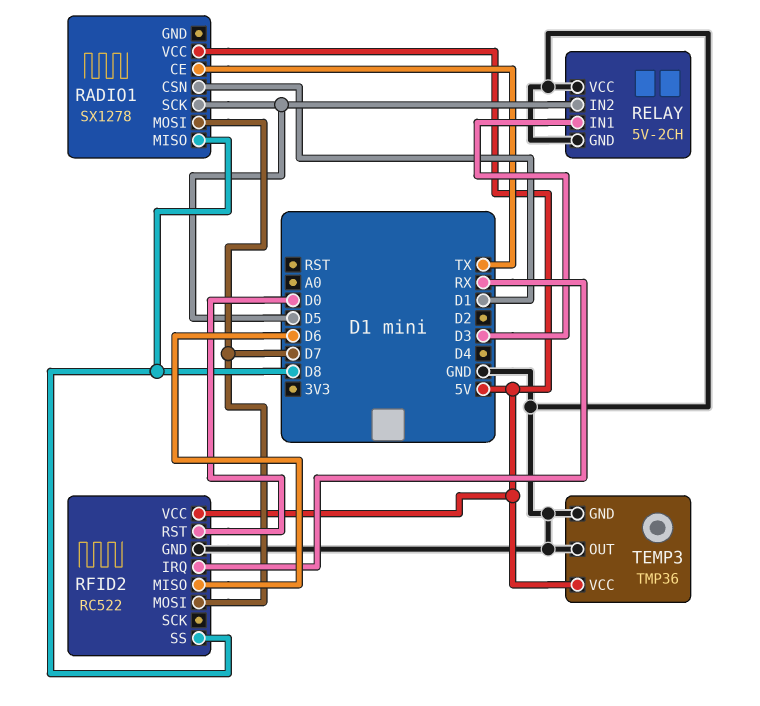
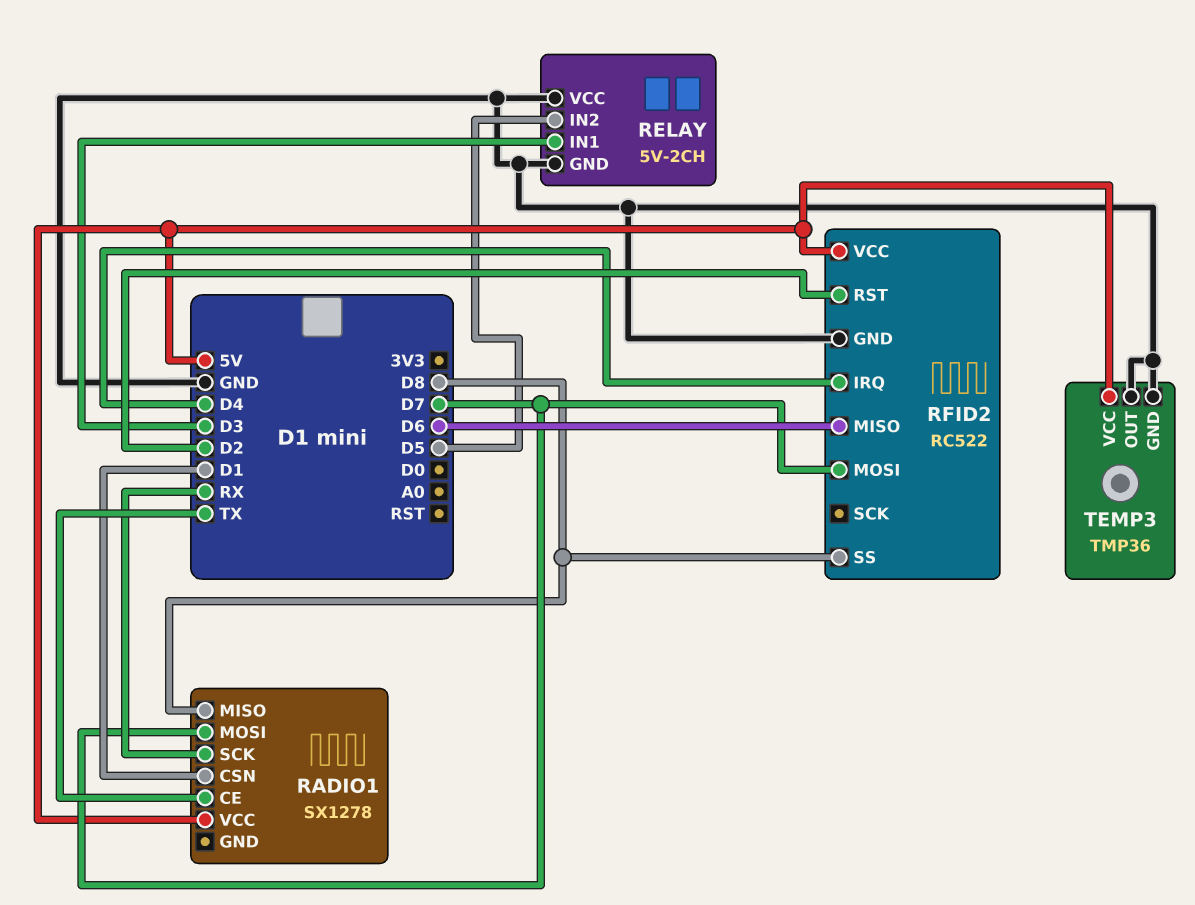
RADIO1 pin SCK: D5 -> RX
RFID2 pin IRQ: RX -> D4
RFID2 pin RST: D0 -> D2

